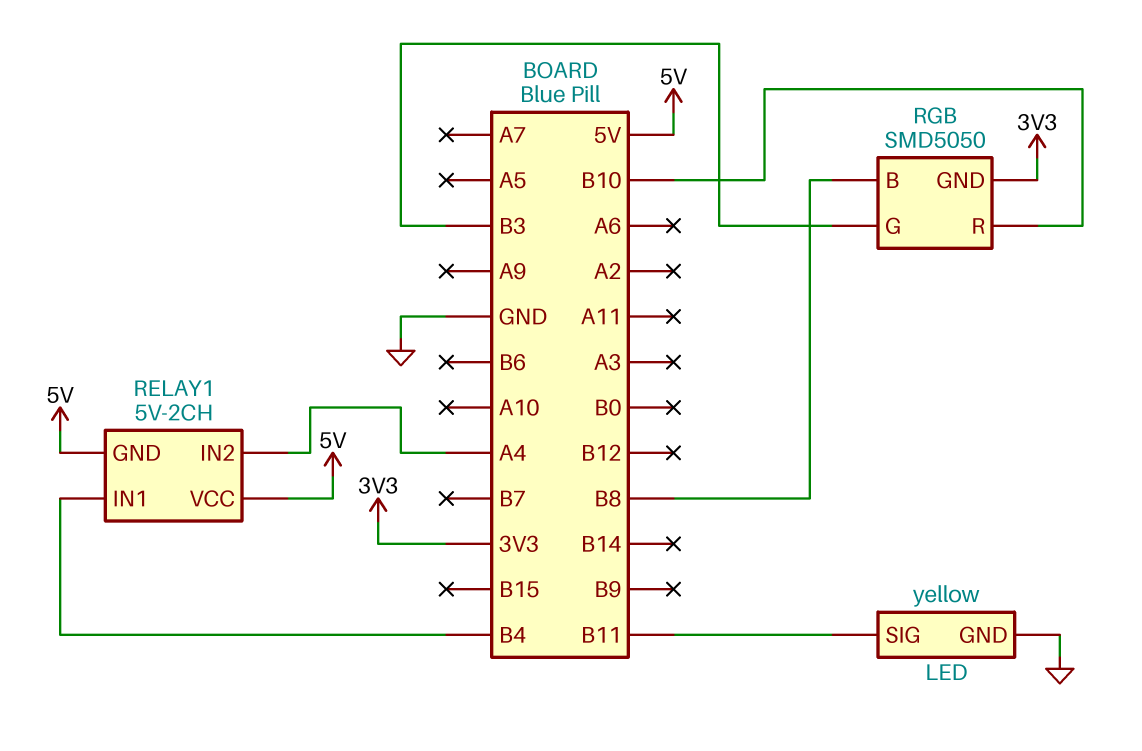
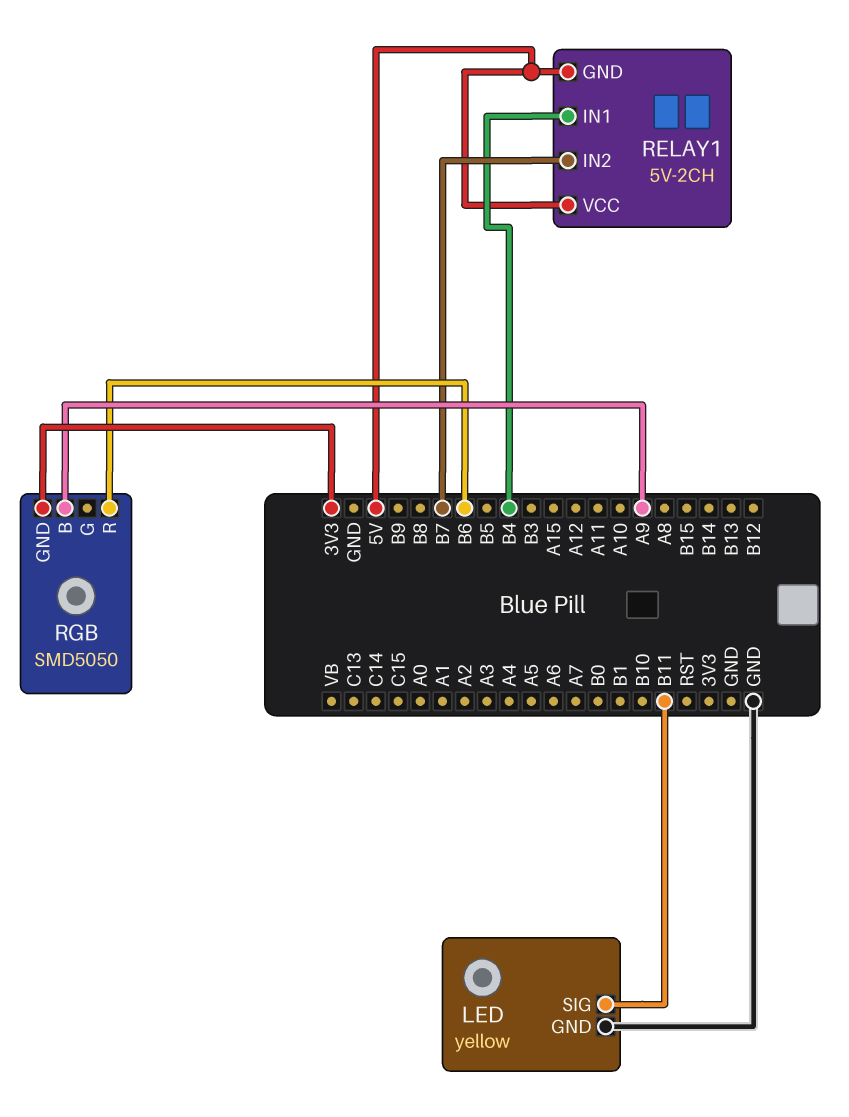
RELAY1 pin IN2: A4 -> B7
RGB pin B: B8 -> A9
RGB pin G: B3 -> none
RGB pin R: B10 -> B6

